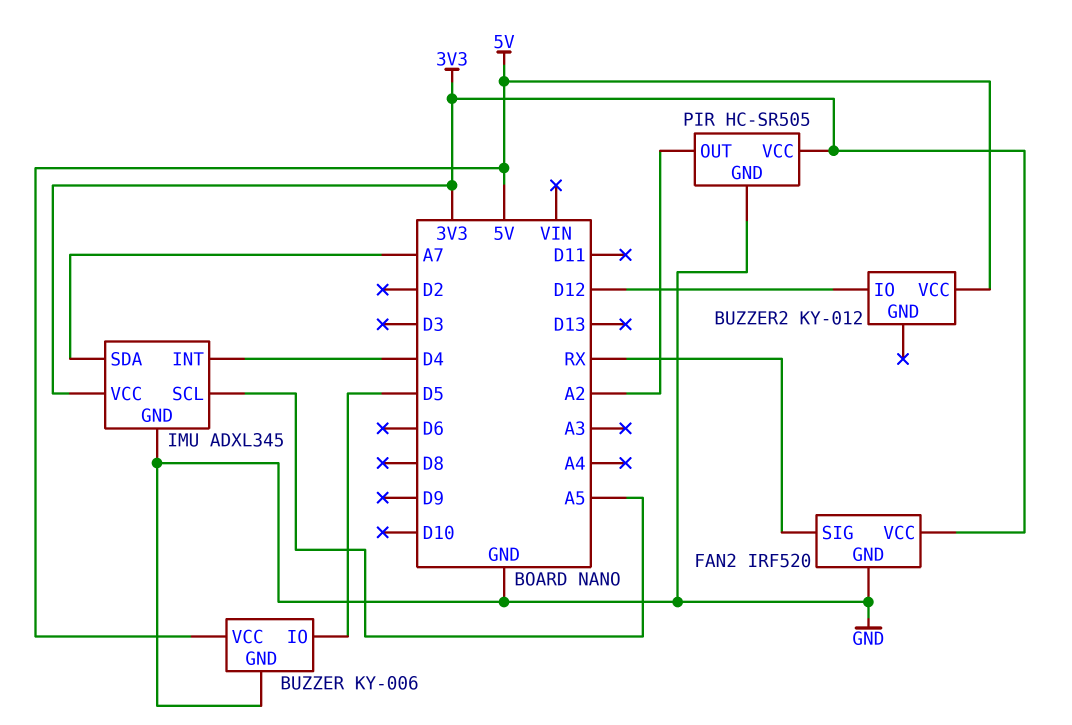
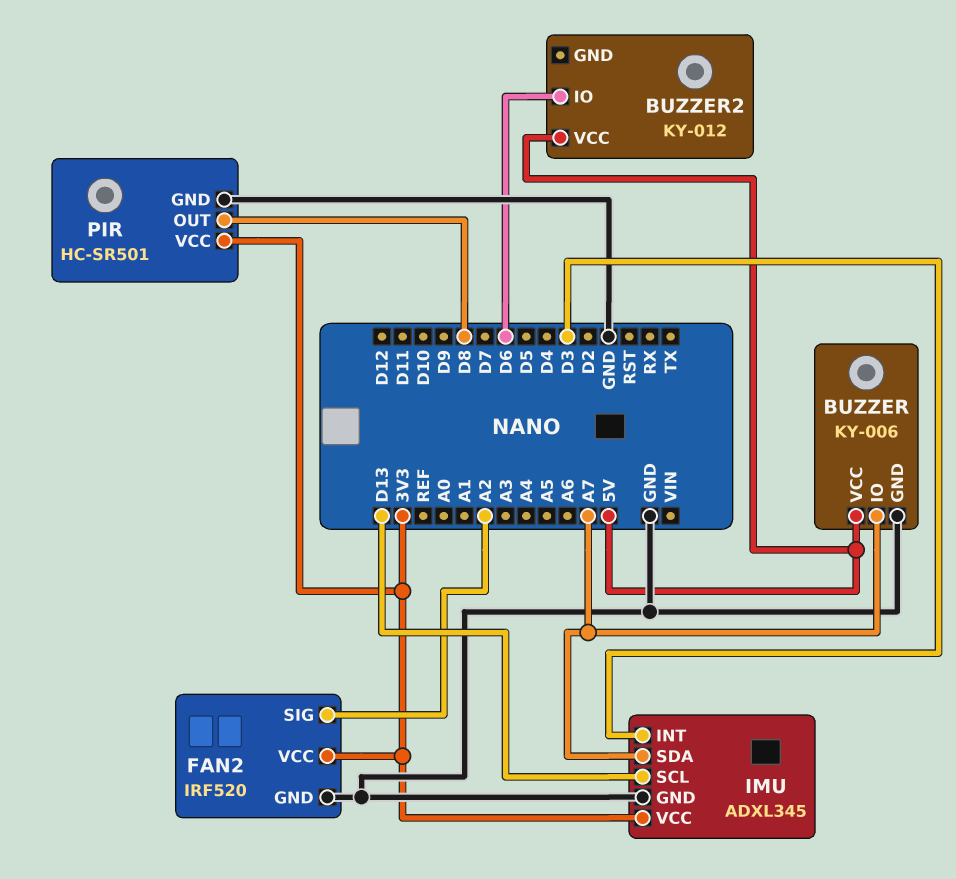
BUZZER pin IO: D5 -> A7
BUZZER2 pin IO: D12 -> D6
FAN2 pin SIG: RX -> A2
IMU pin INT: D4 -> D3
IMU pin SCL: A5 -> D13
PIR: HC-SR505 -> HC-SR501
PIR pin OUT: A2 -> D8

